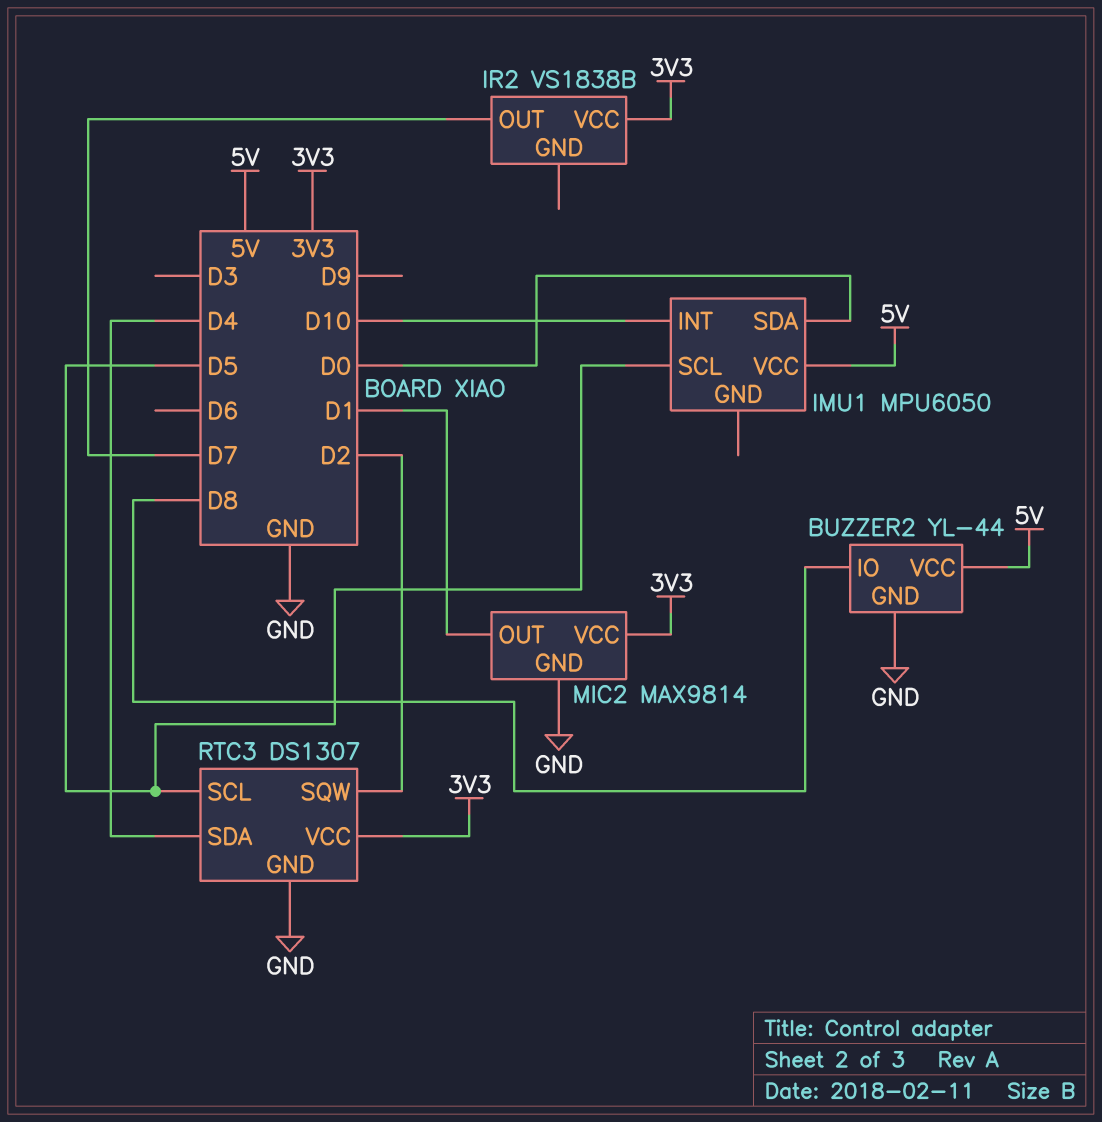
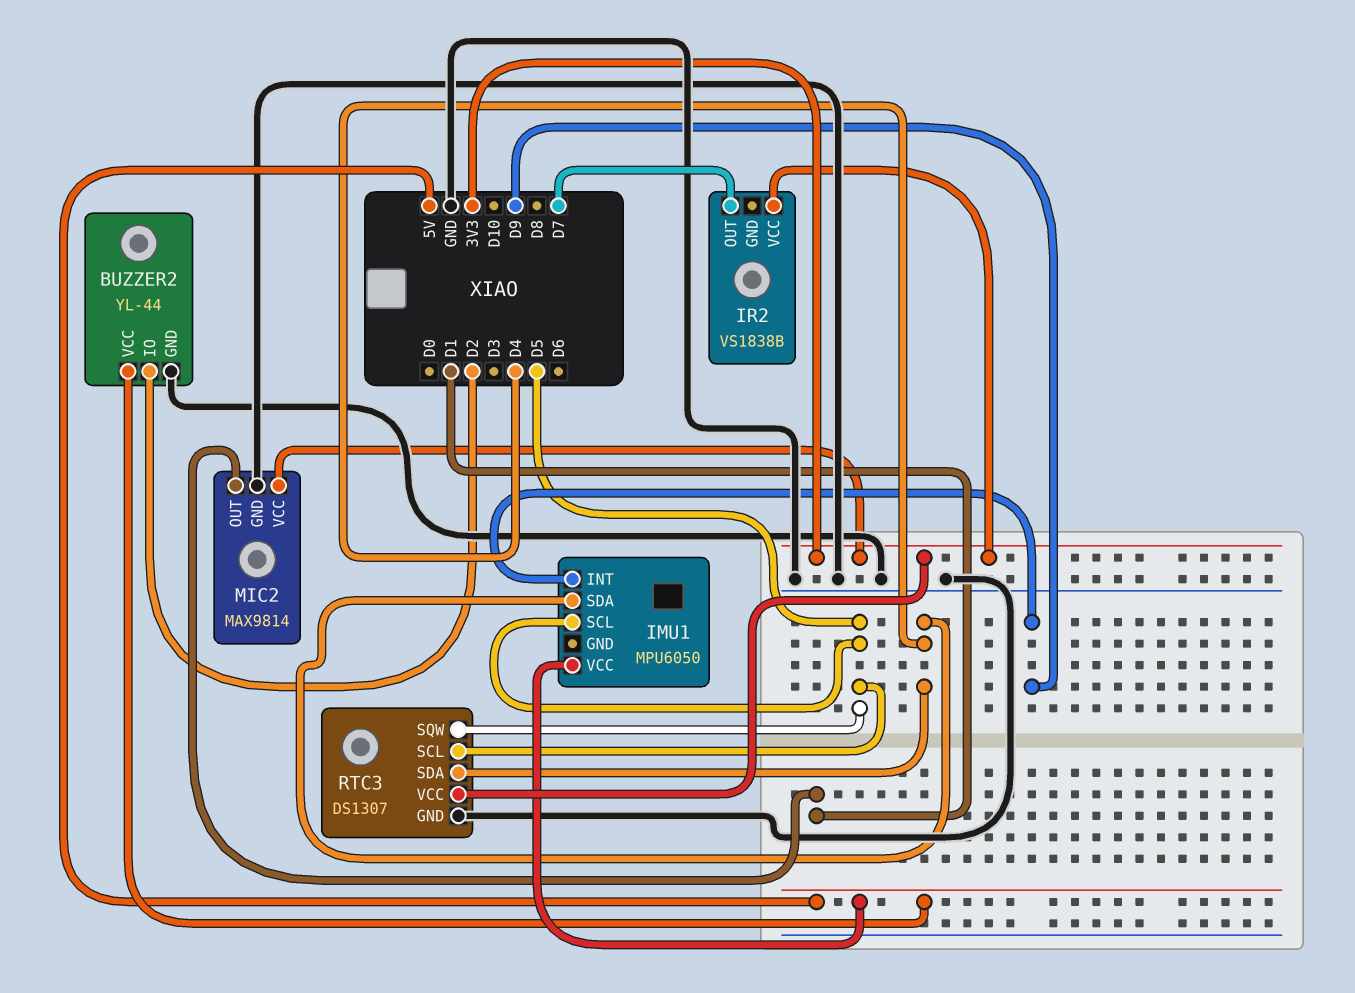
BUZZER2 pin IO: D8 -> D2
IMU1 pin INT: D10 -> D9
IMU1 pin SDA: D0 -> D4
RTC3 pin SQW: D2 -> D5

